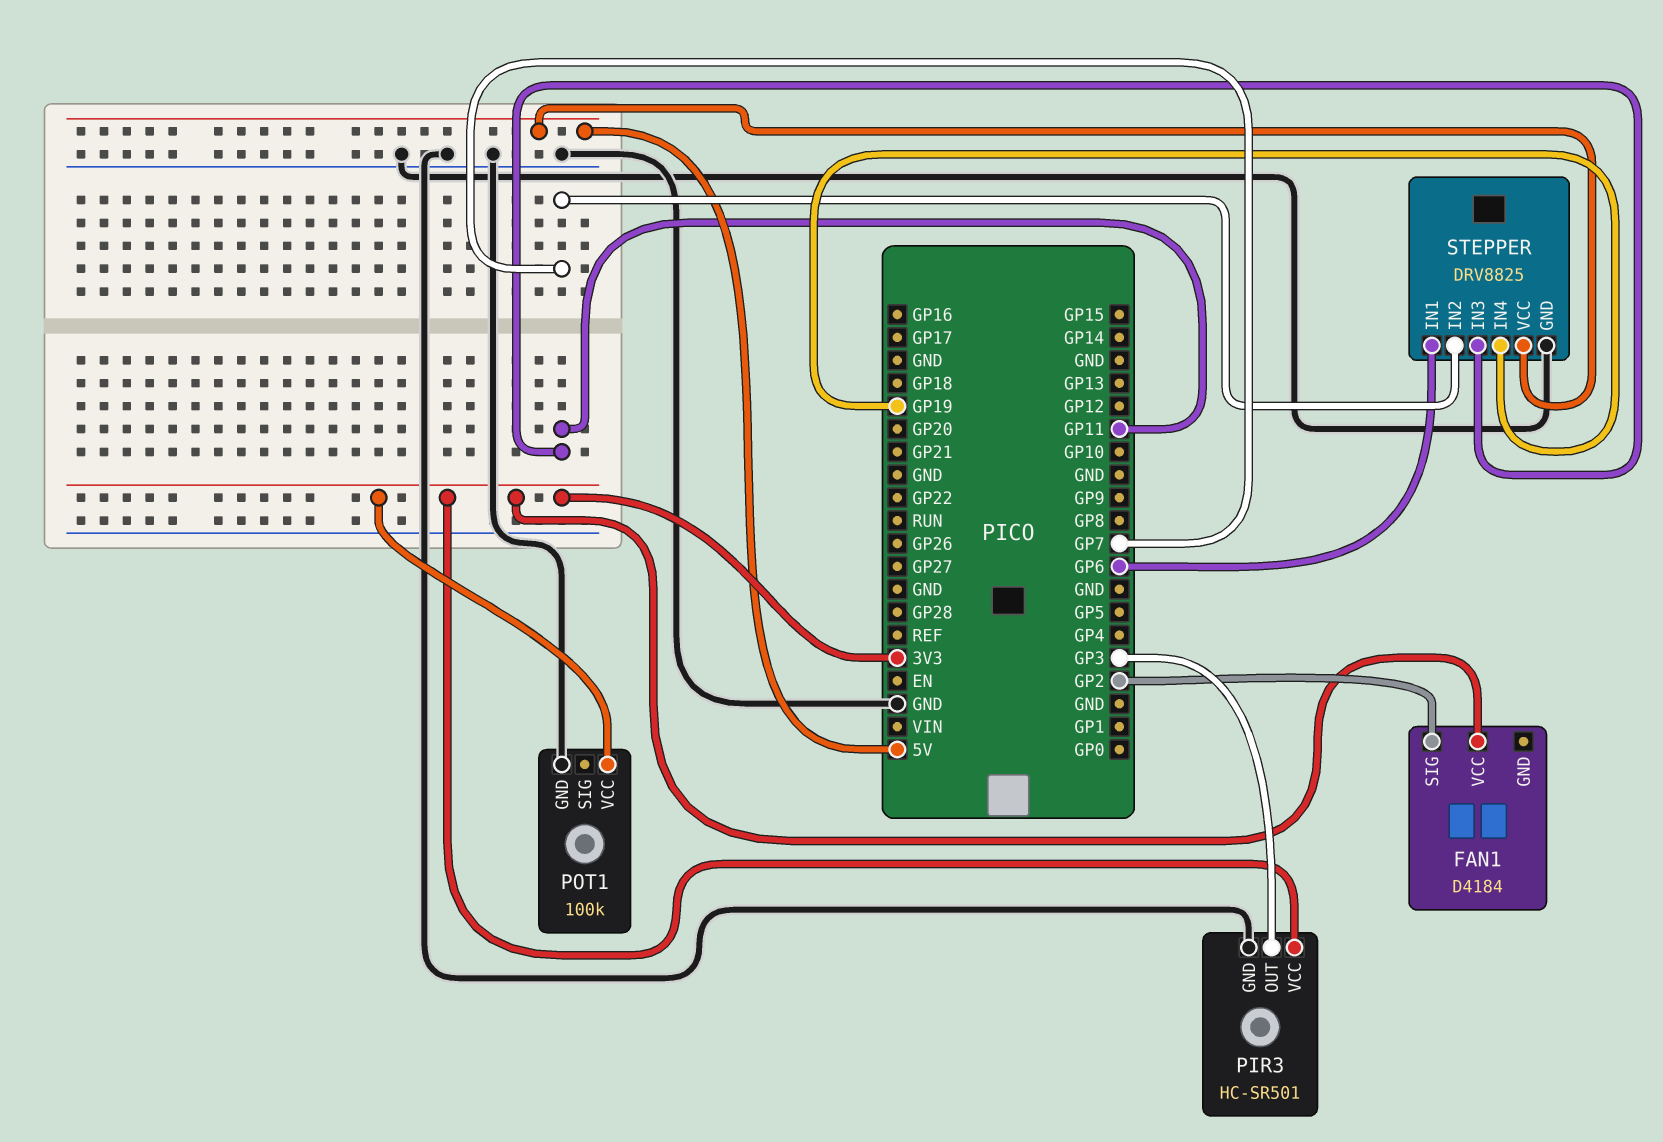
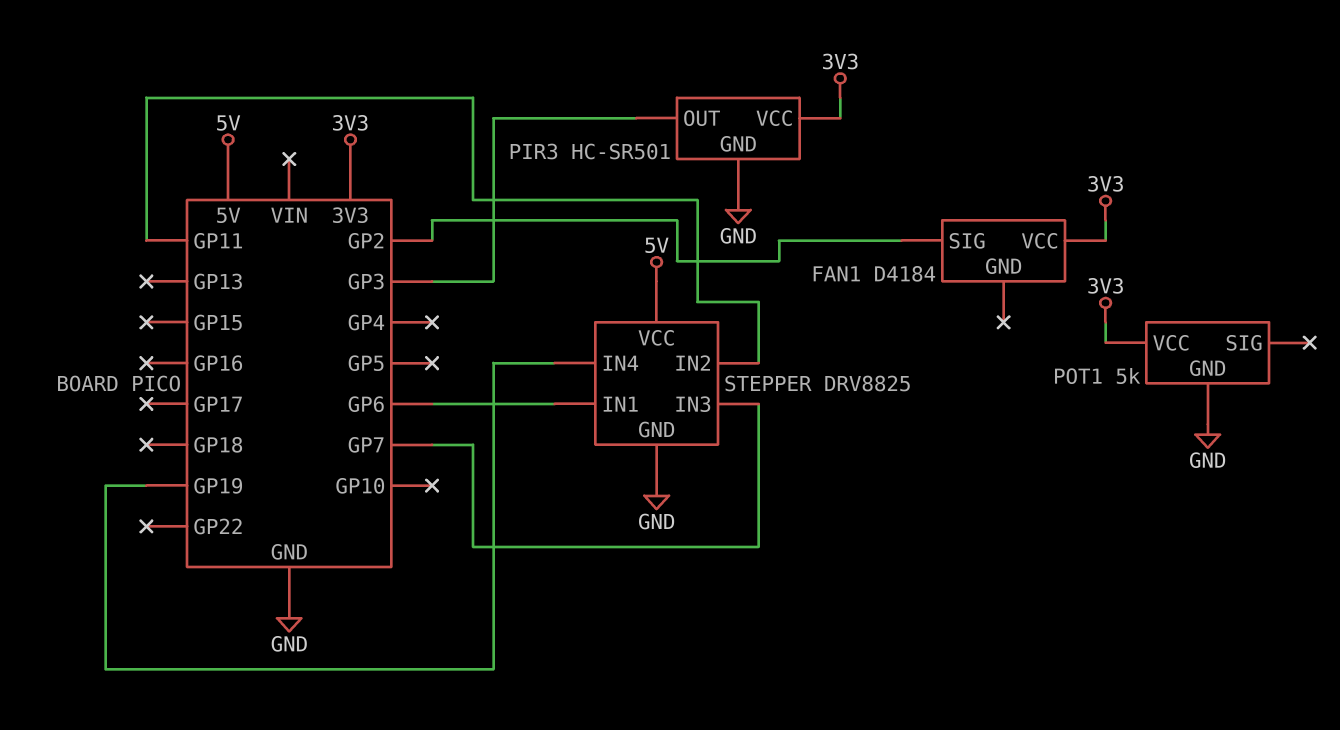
POT1: 100k -> 5k
STEPPER pin IN2: GP7 -> GP11
STEPPER pin IN3: GP11 -> GP7

